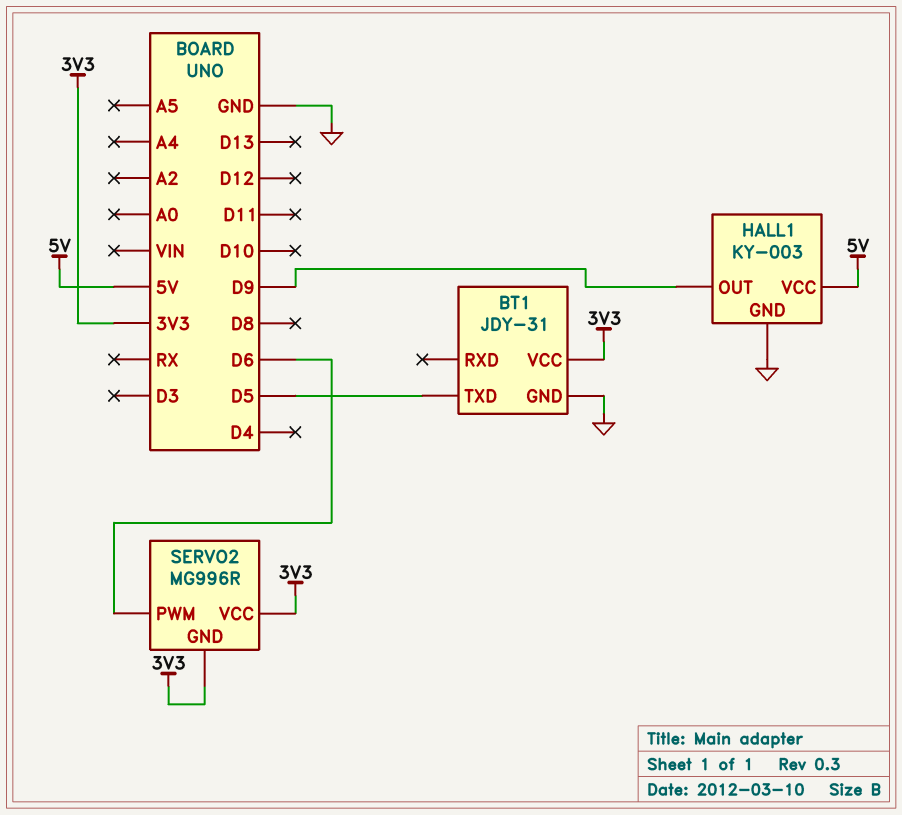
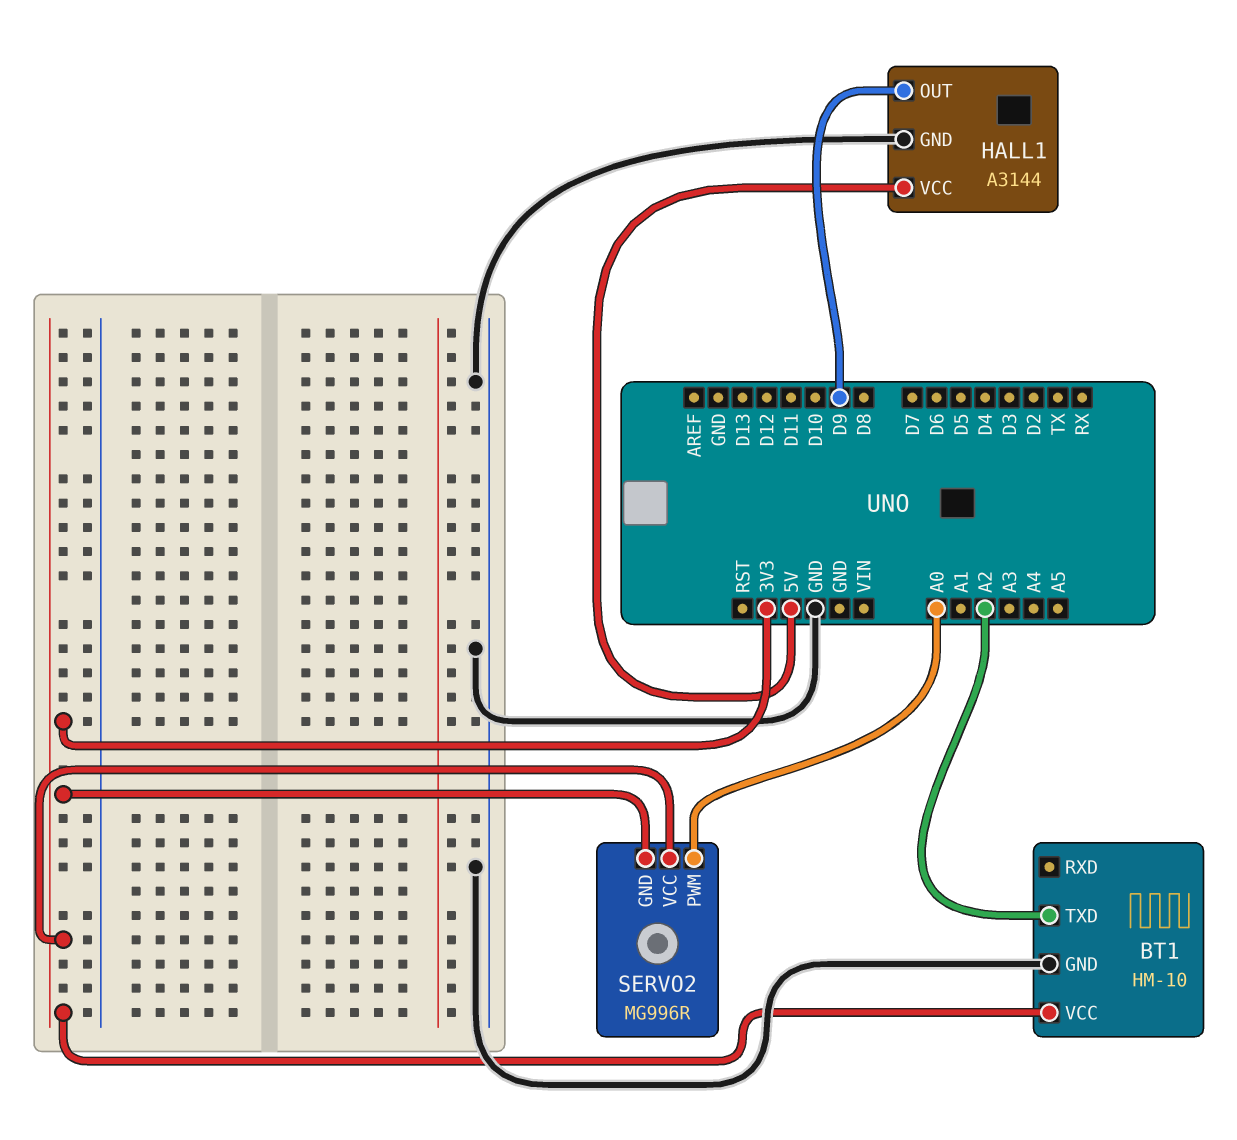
BT1: JDY-31 -> HM-10
BT1 pin TXD: D5 -> A2
HALL1: KY-003 -> A3144
SERVO2 pin PWM: D6 -> A0

